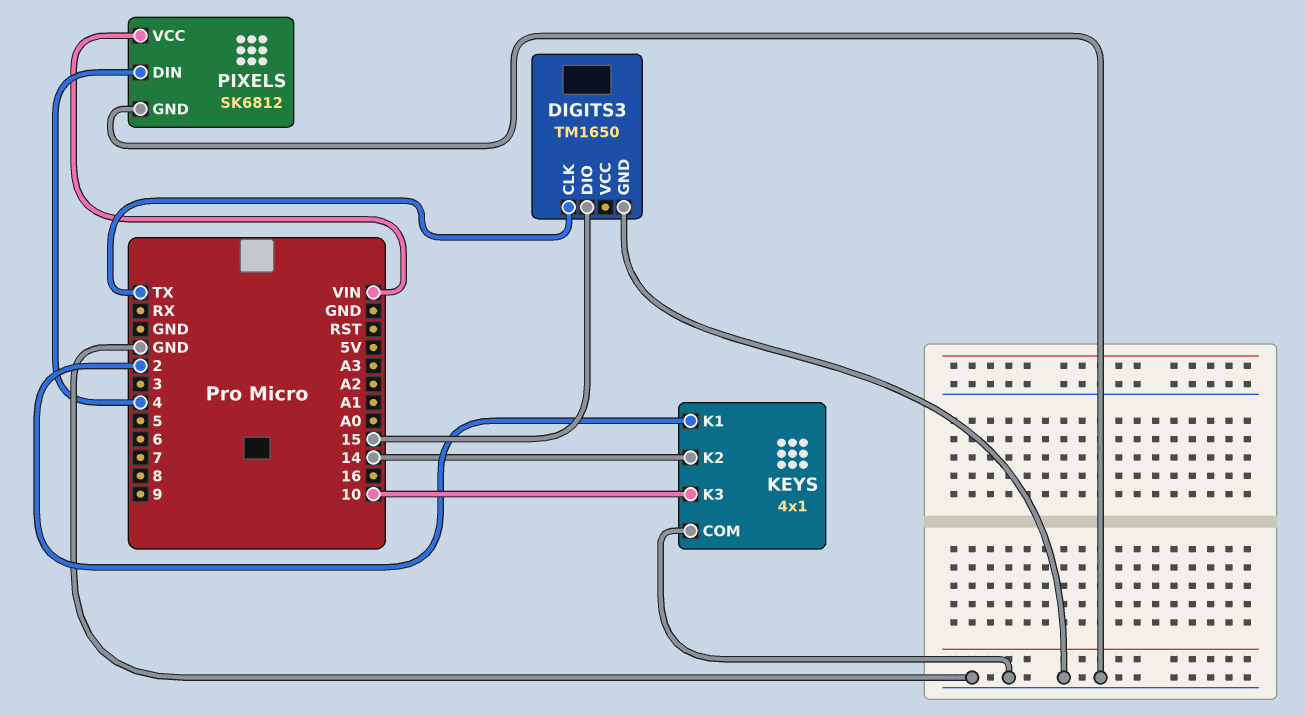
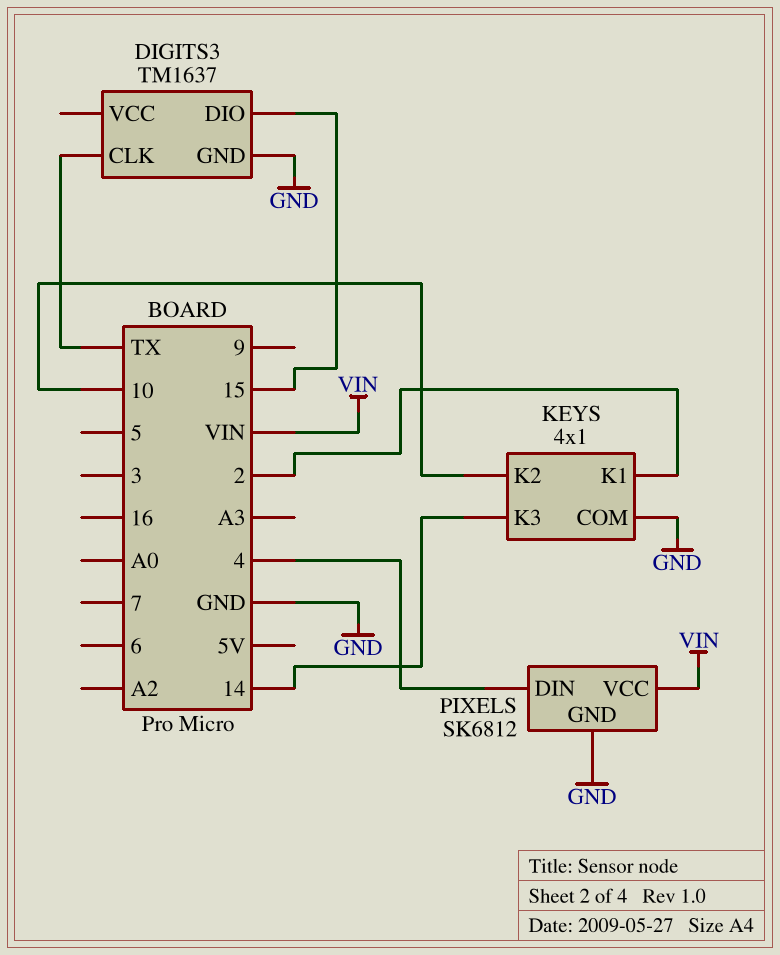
DIGITS3: TM1650 -> TM1637
KEYS pin K2: 14 -> 10
KEYS pin K3: 10 -> 14

